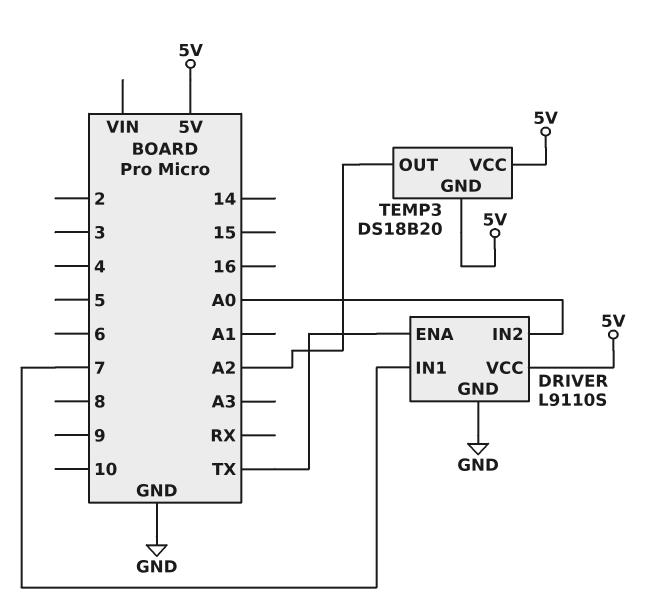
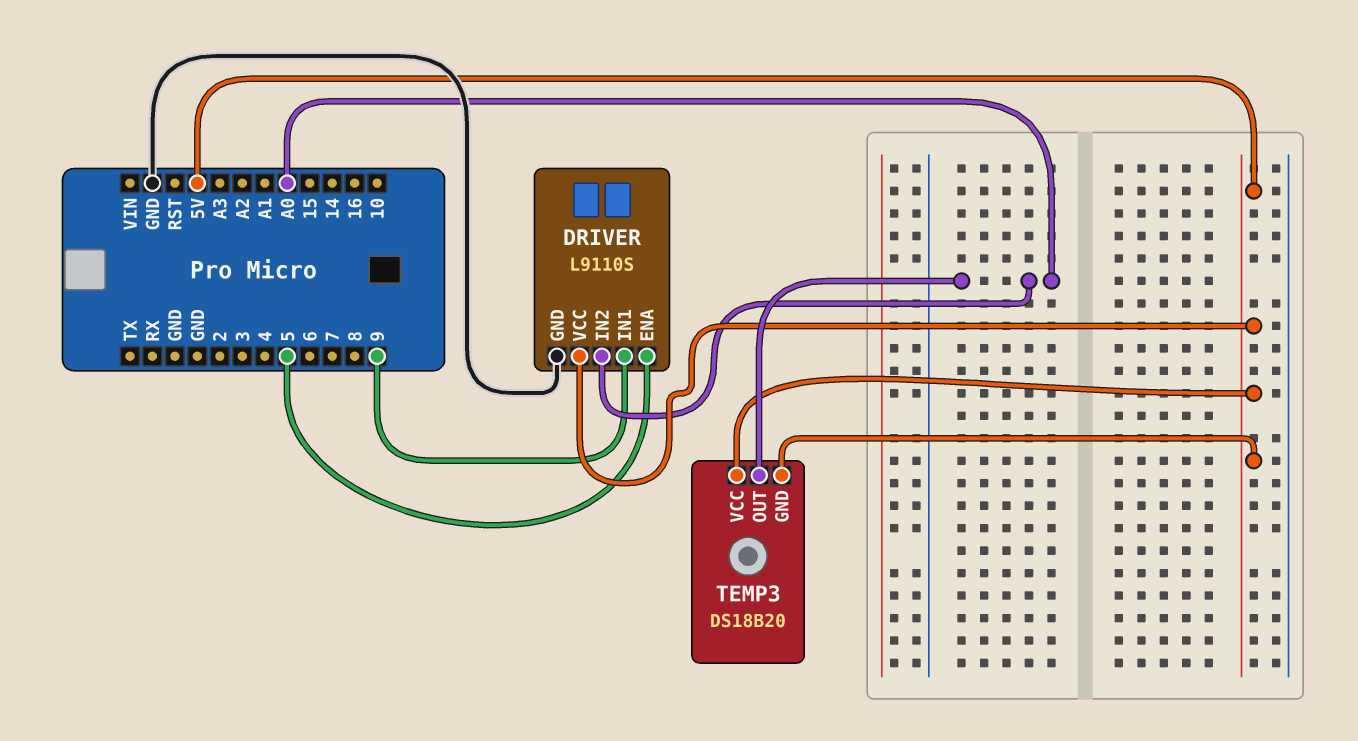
DRIVER pin ENA: TX -> 5
DRIVER pin IN1: 7 -> 9
TEMP3 pin OUT: A2 -> A0

